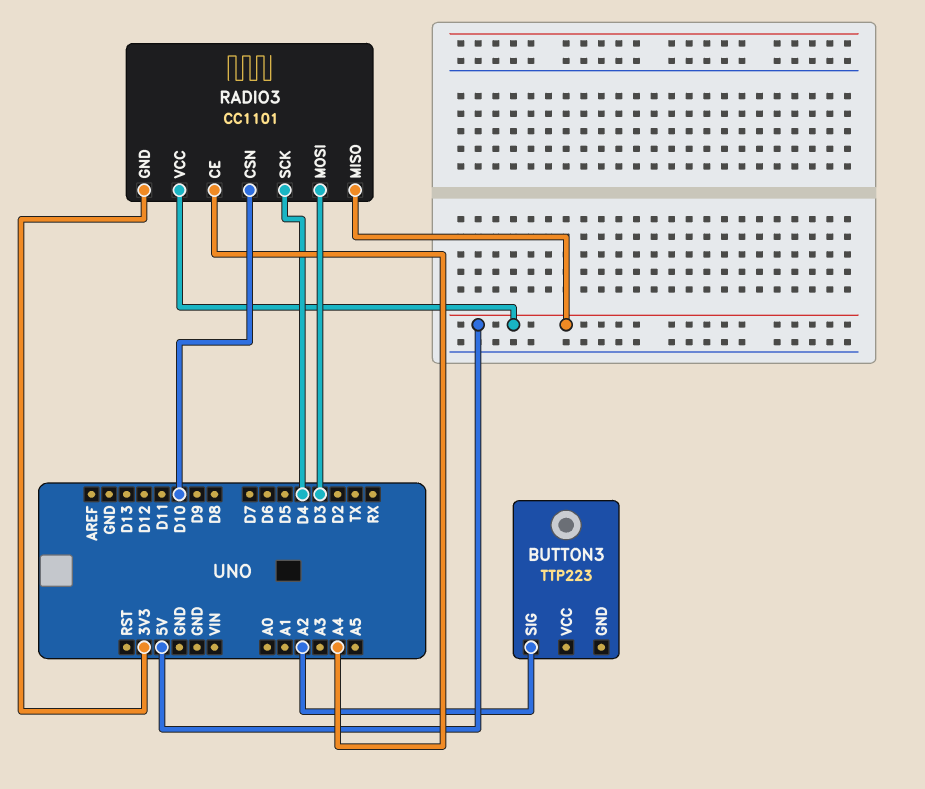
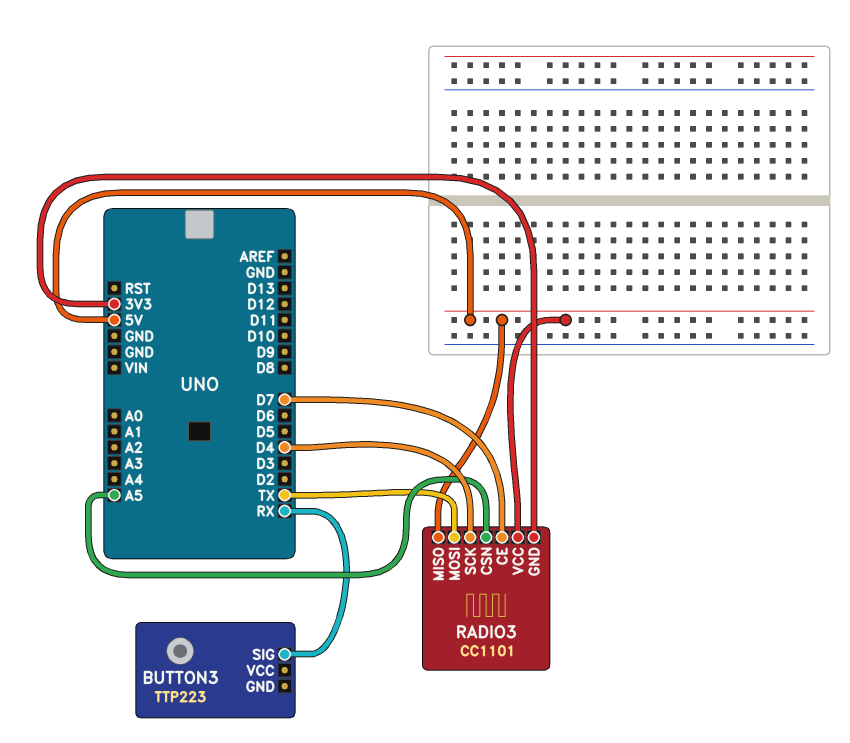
BUTTON3 pin SIG: A2 -> RX
RADIO3 pin CE: A4 -> D7
RADIO3 pin CSN: D10 -> A5
RADIO3 pin MOSI: D3 -> TX

